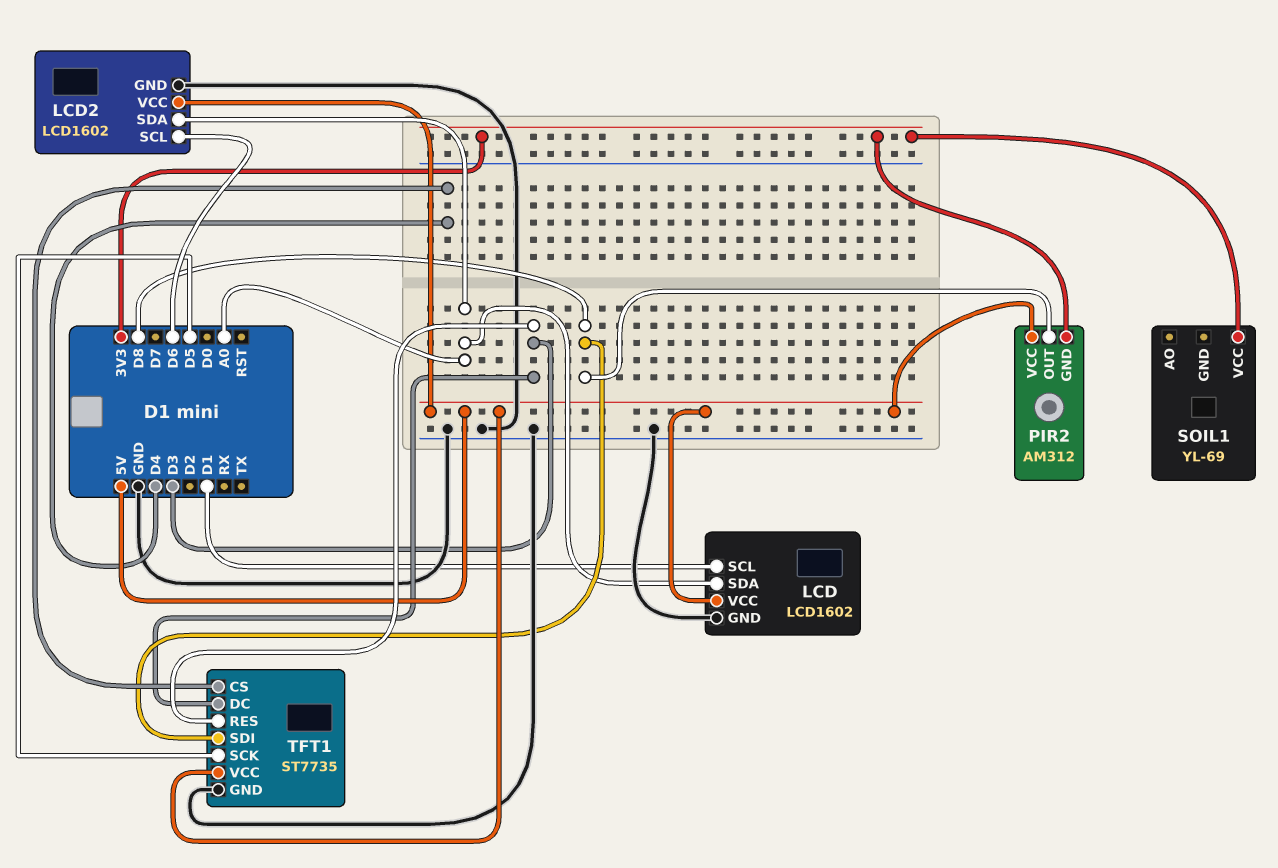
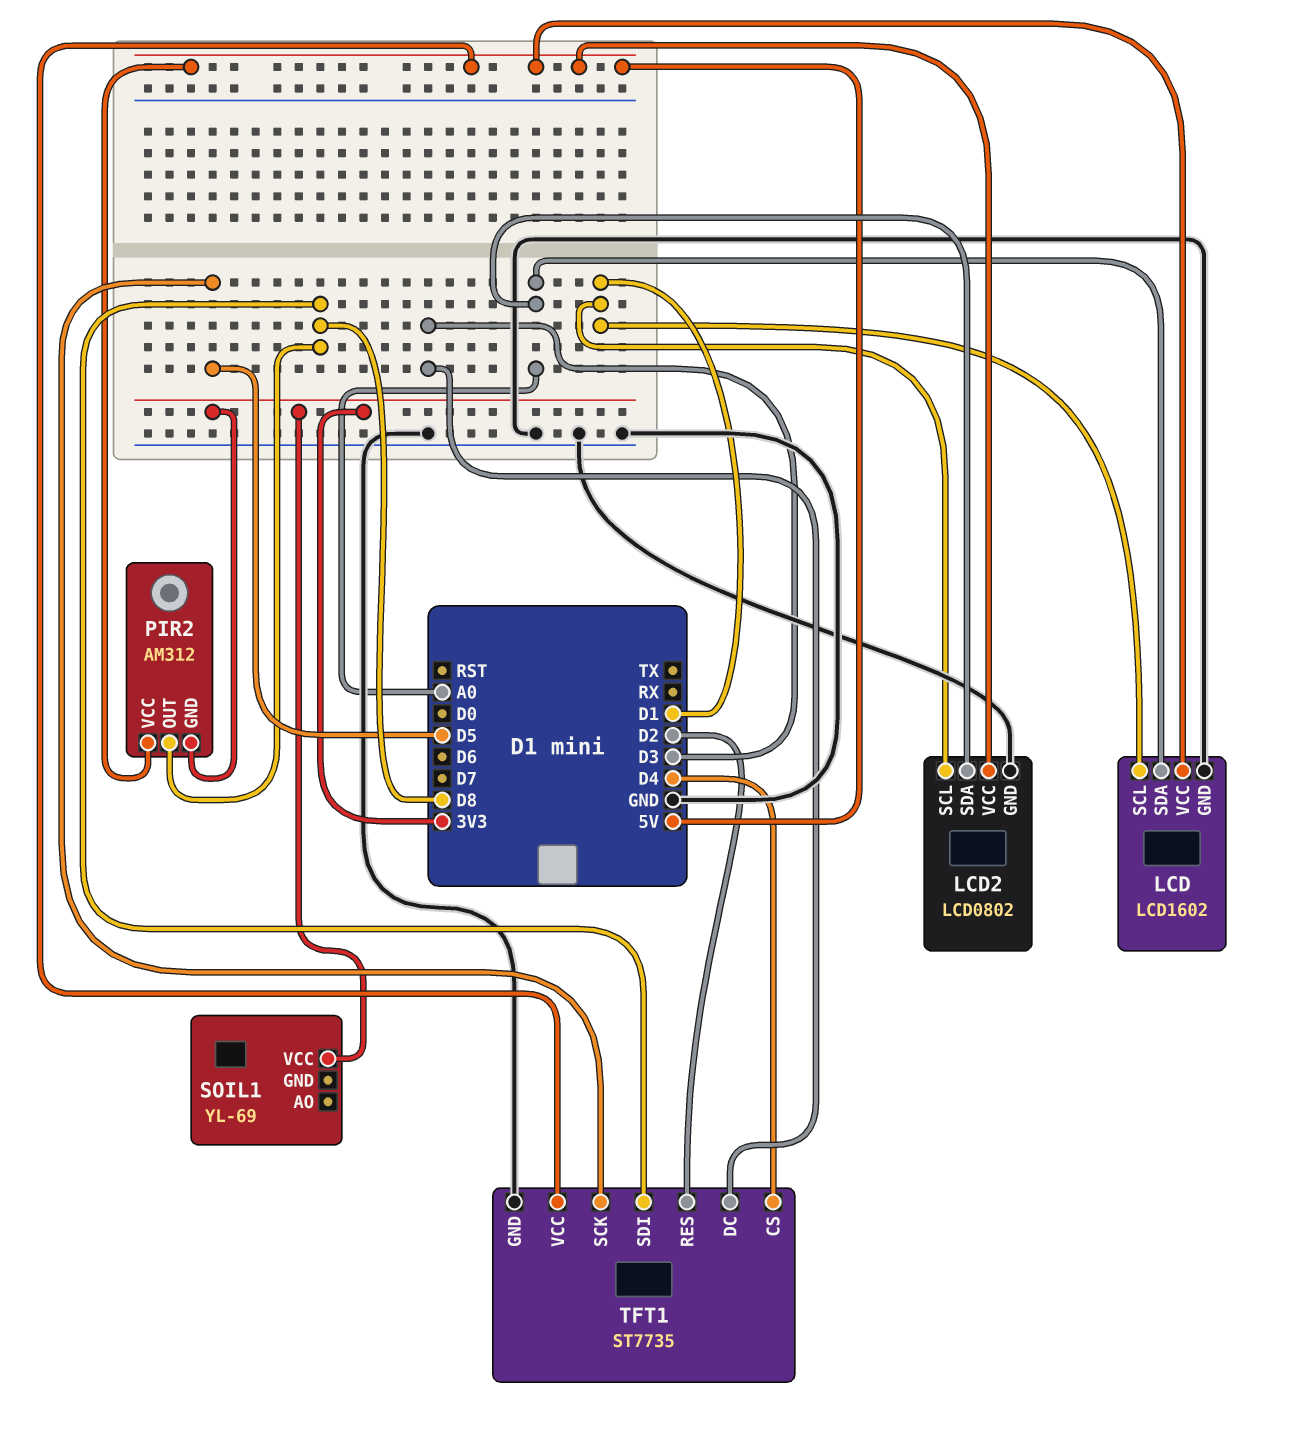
LCD2: LCD1602 -> LCD0802
LCD2 pin SCL: D6 -> D1
TFT1 pin RES: D3 -> D2

